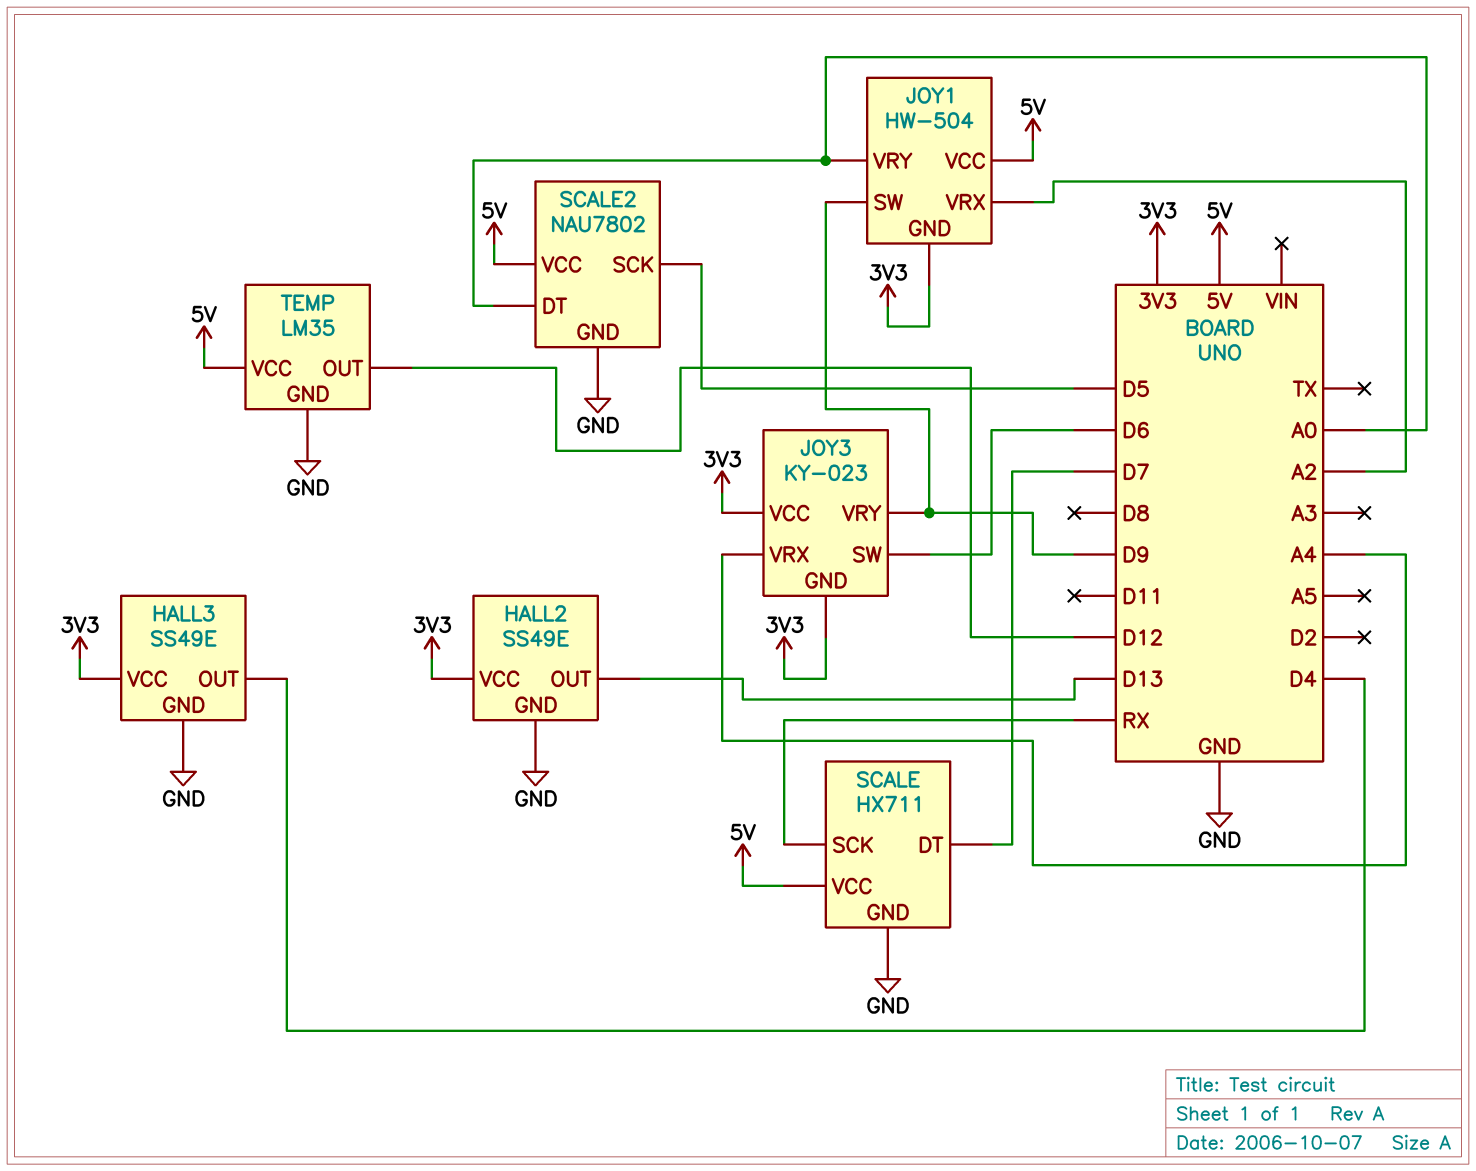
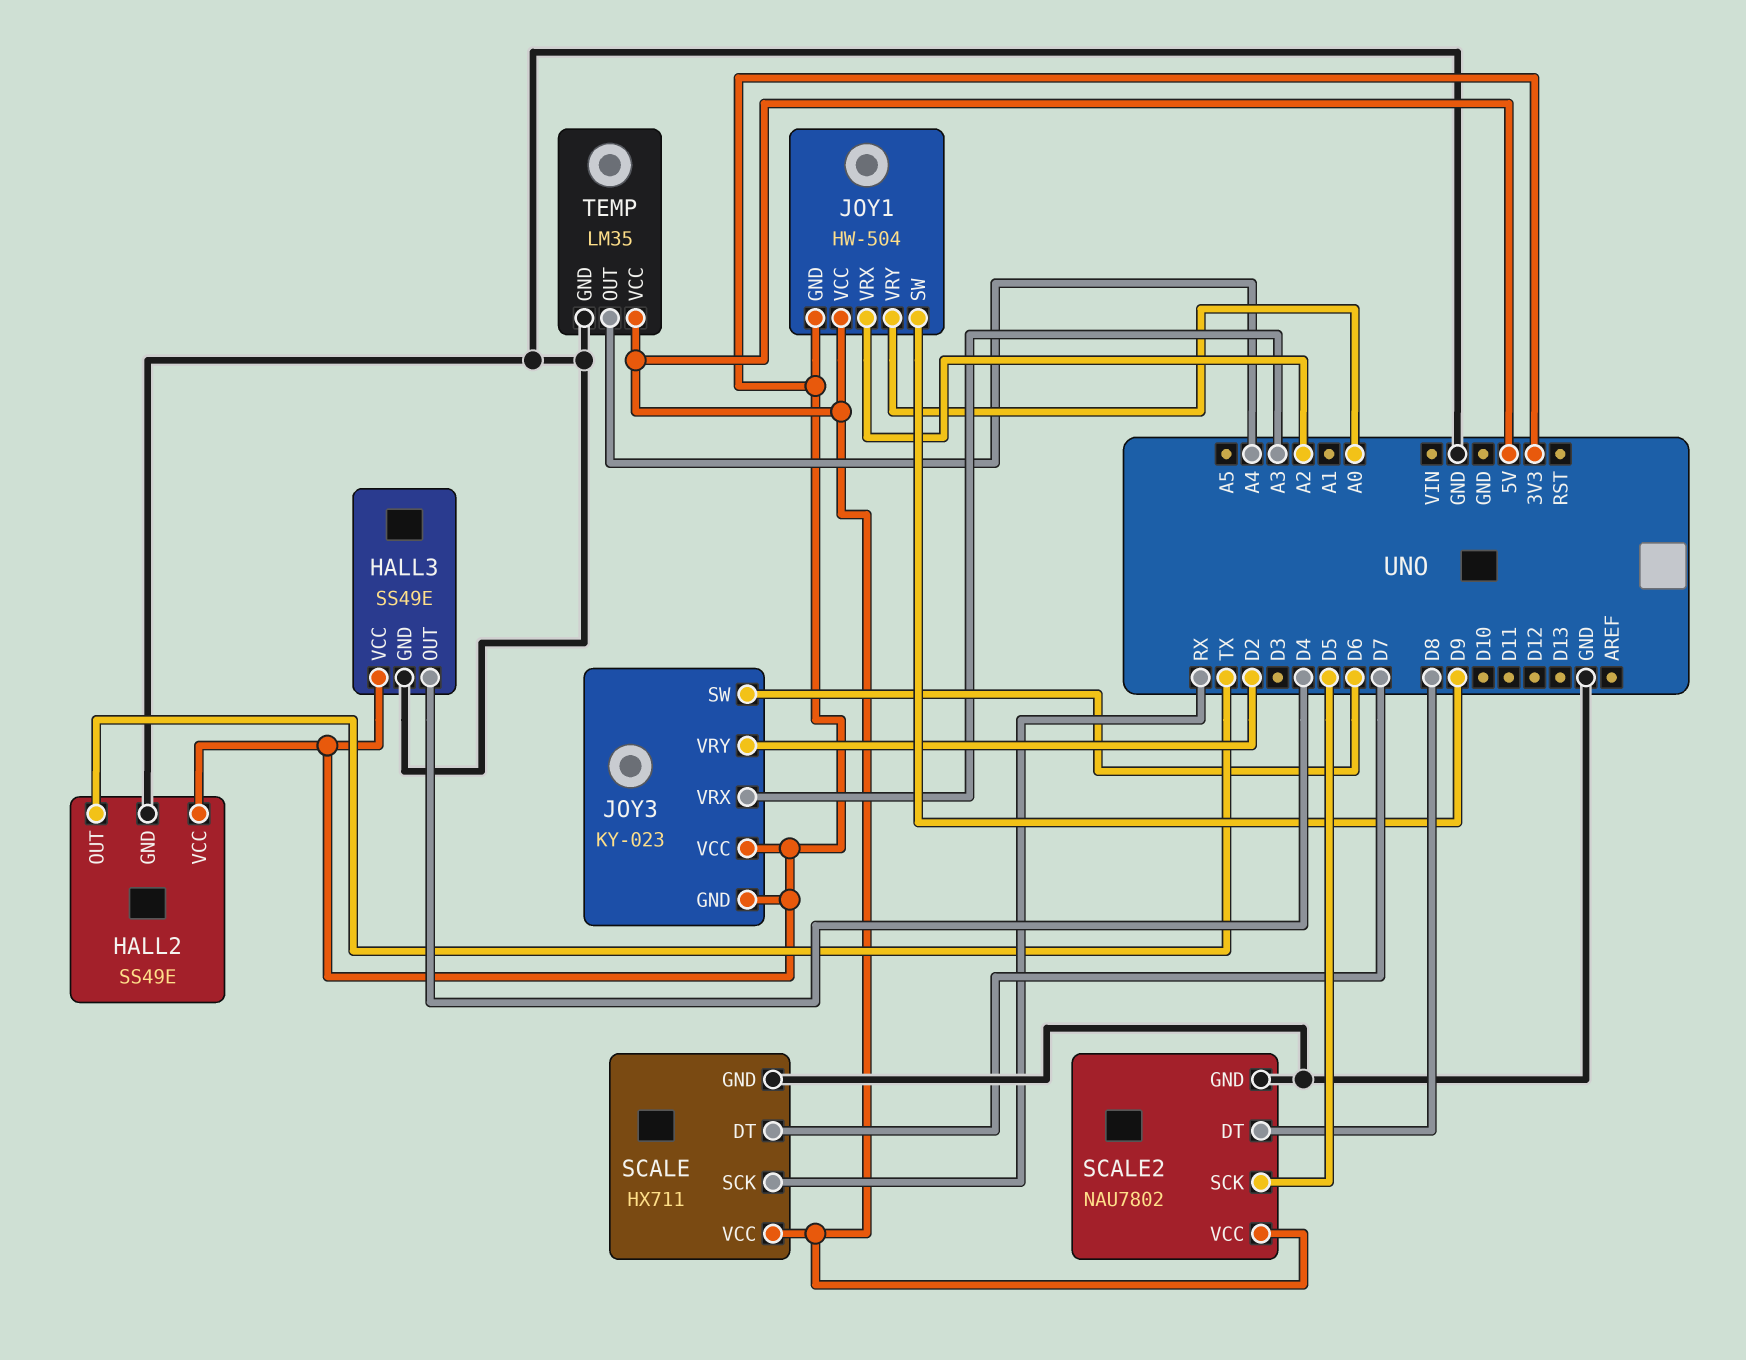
HALL2 pin OUT: D13 -> TX
JOY3 pin VRX: A4 -> A3
JOY3 pin VRY: D9 -> D2
SCALE2 pin DT: A0 -> D8
TEMP pin OUT: D12 -> A4

